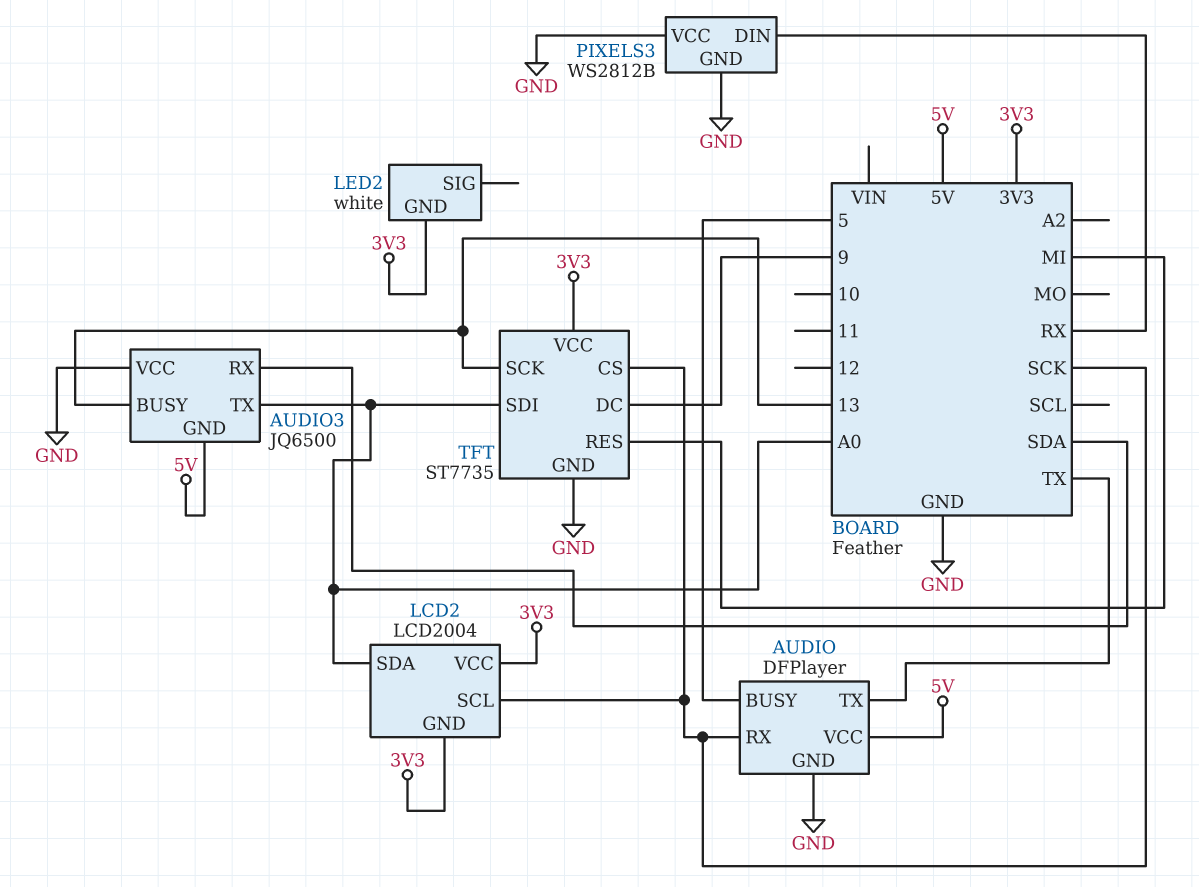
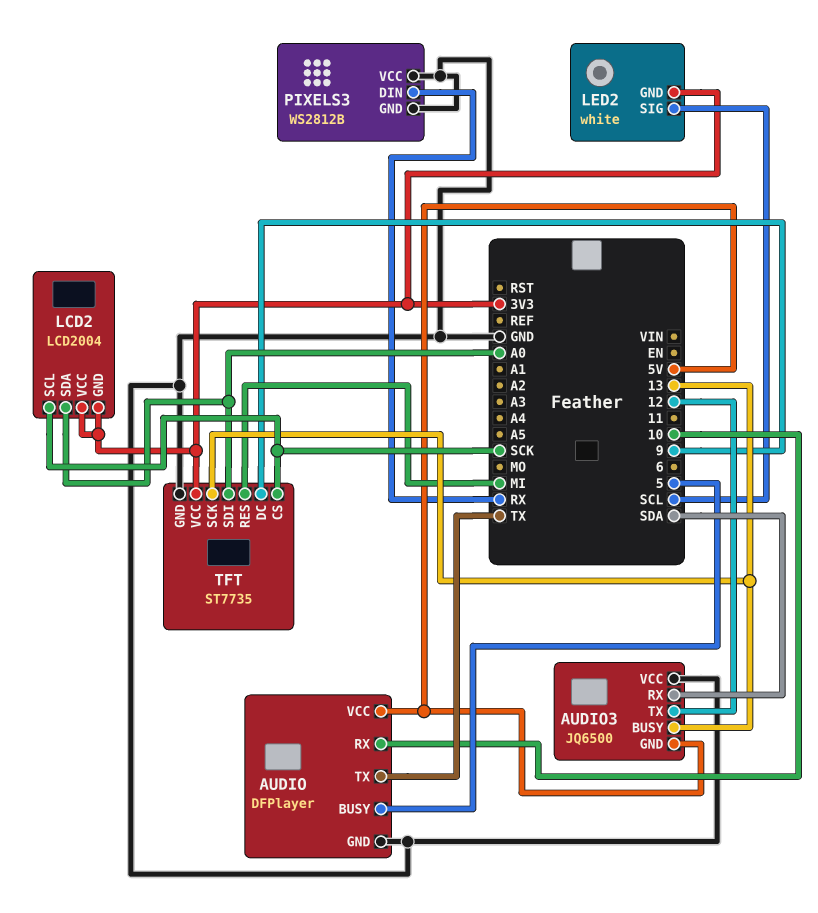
AUDIO pin RX: SCK -> 10
AUDIO3 pin TX: A0 -> 12
LED2 pin SIG: none -> SCL

